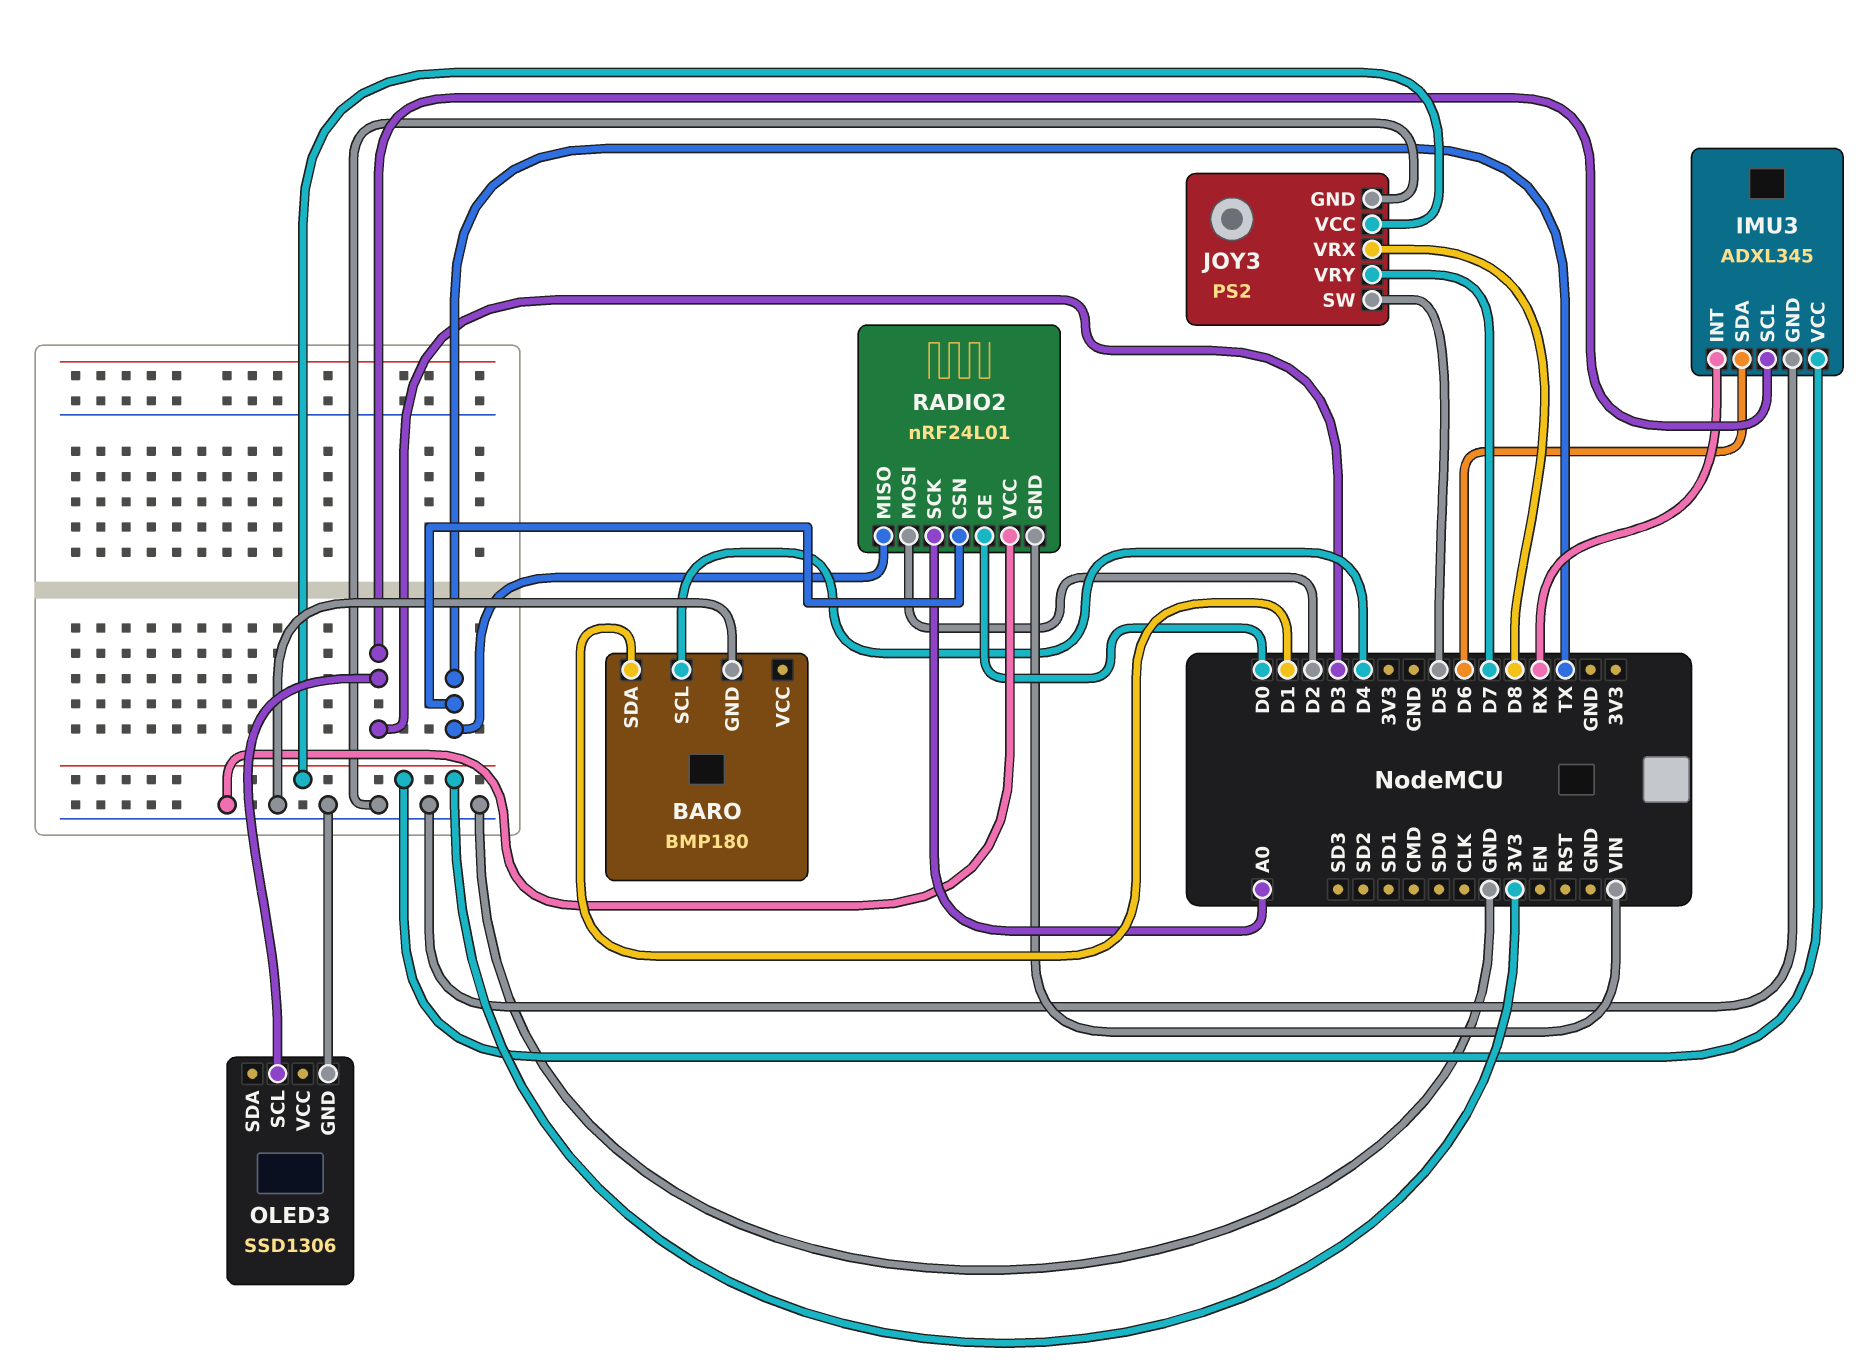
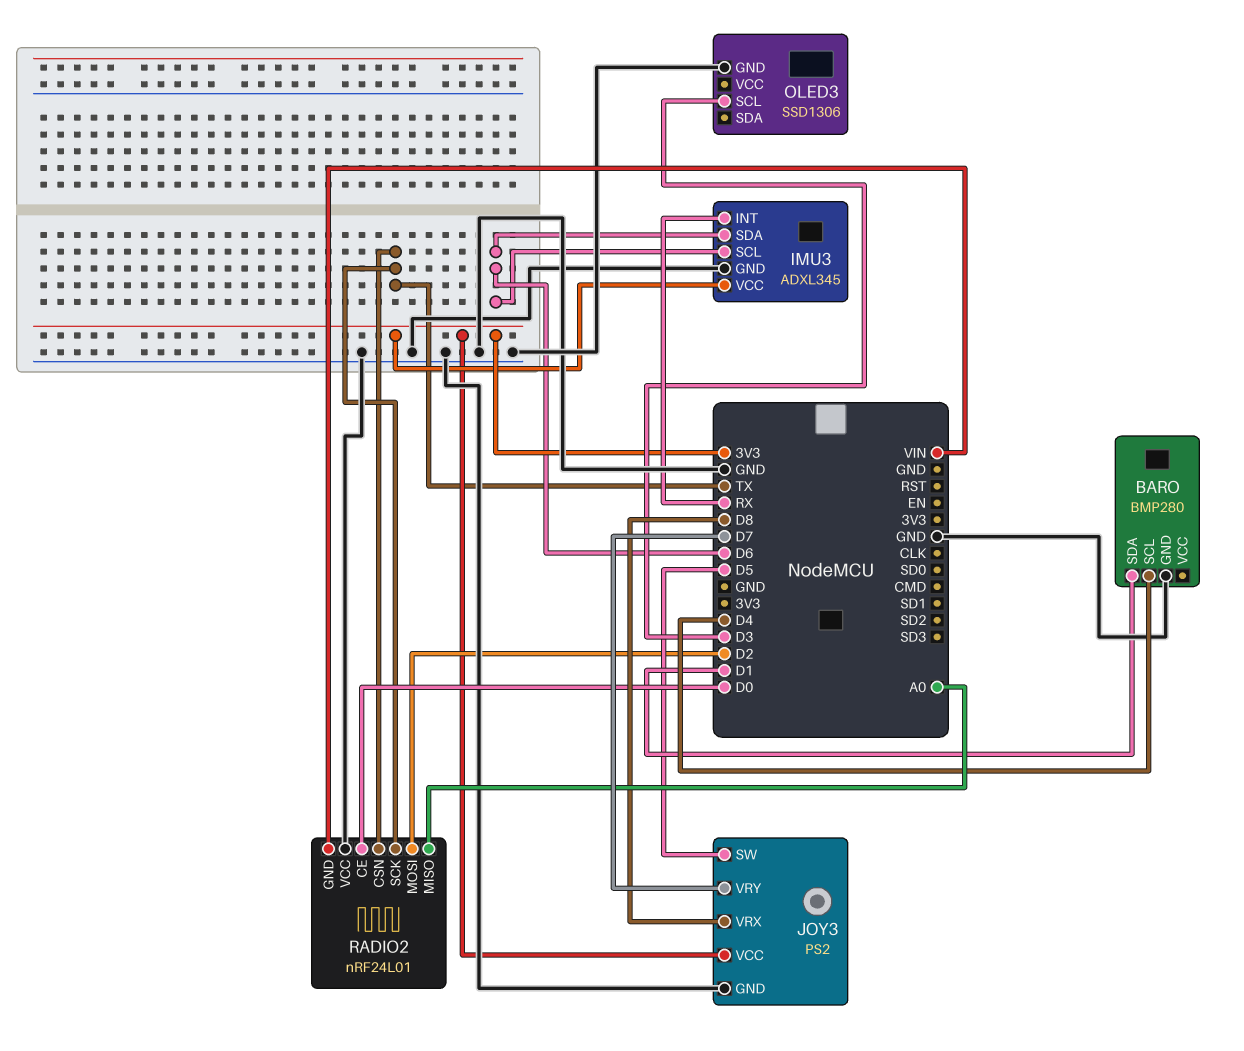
BARO: BMP180 -> BMP280
IMU3 pin SCL: D3 -> D6
RADIO2 pin MISO: TX -> A0
RADIO2 pin SCK: A0 -> TX

